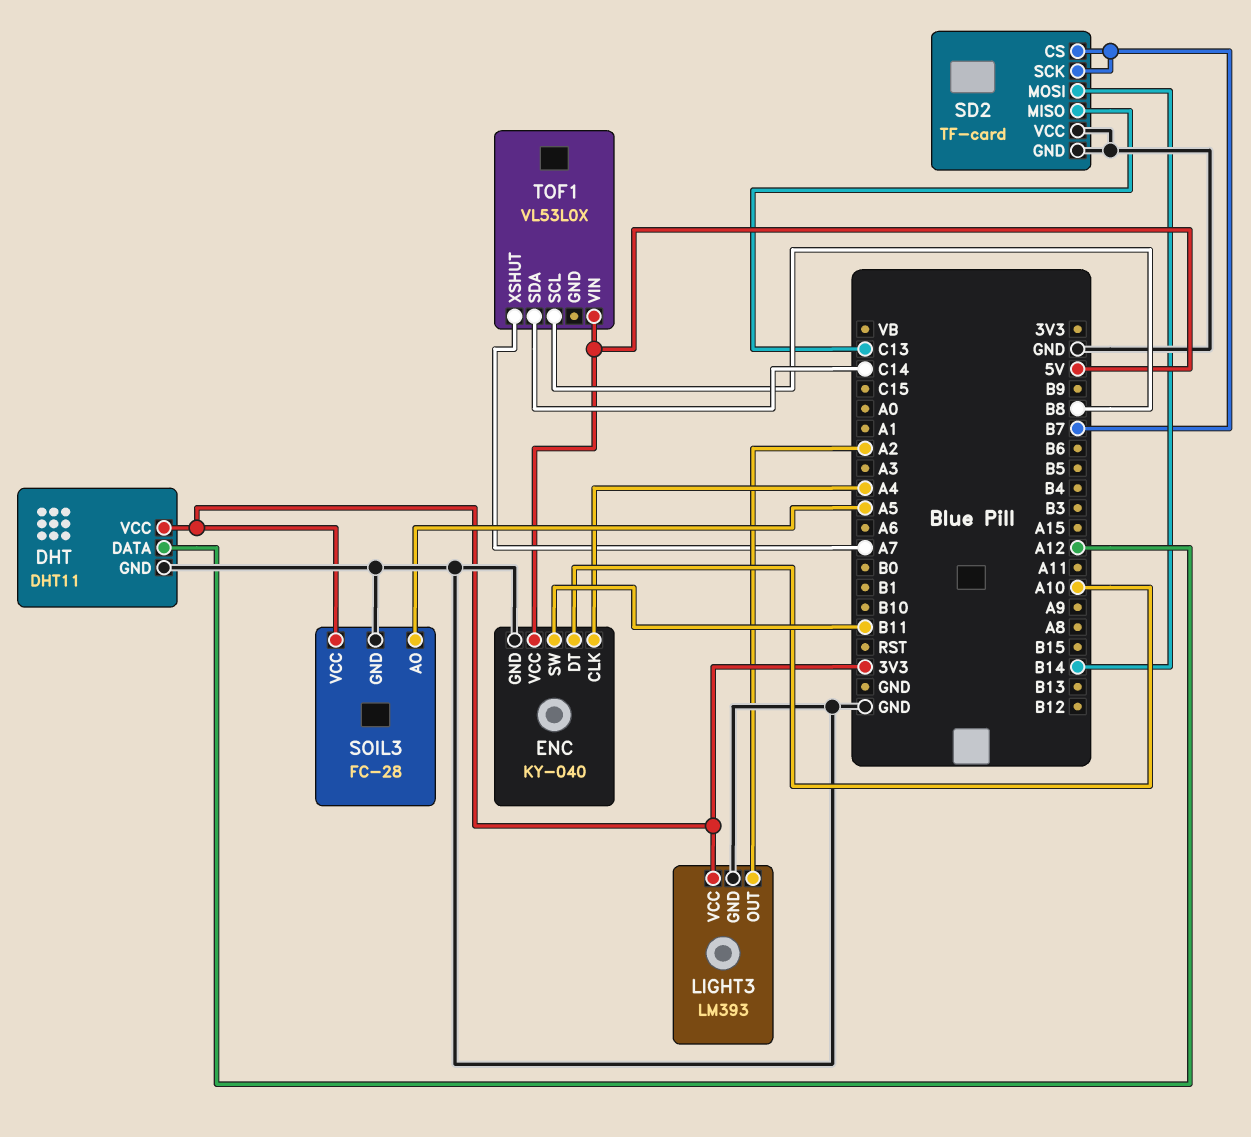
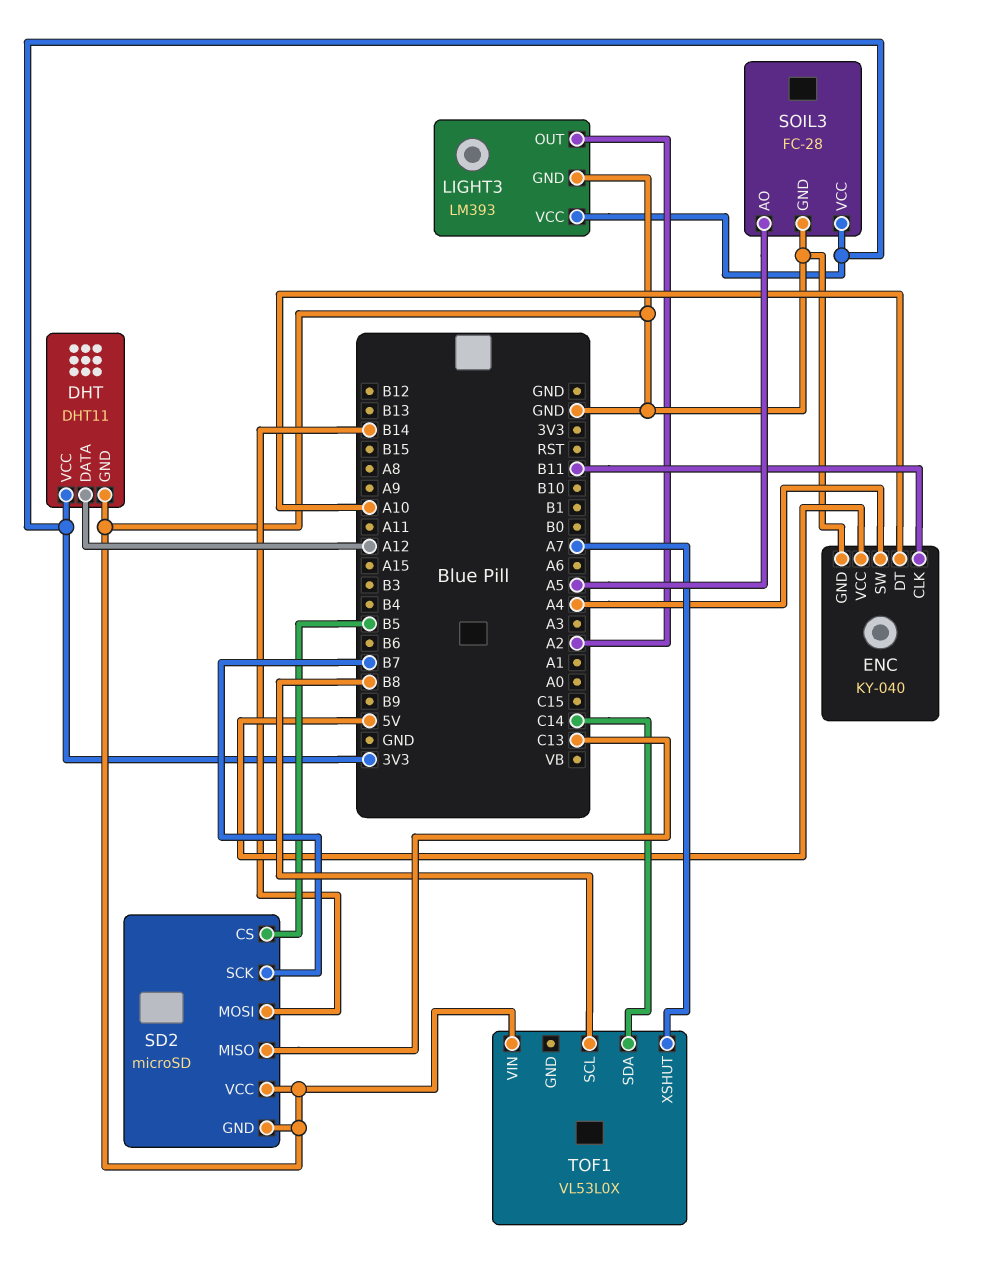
ENC pin CLK: A4 -> B11
ENC pin SW: B11 -> A4
SD2: TF-card -> microSD
SD2 pin CS: B7 -> B5
TOF1 pin VIN: 5V -> GND

